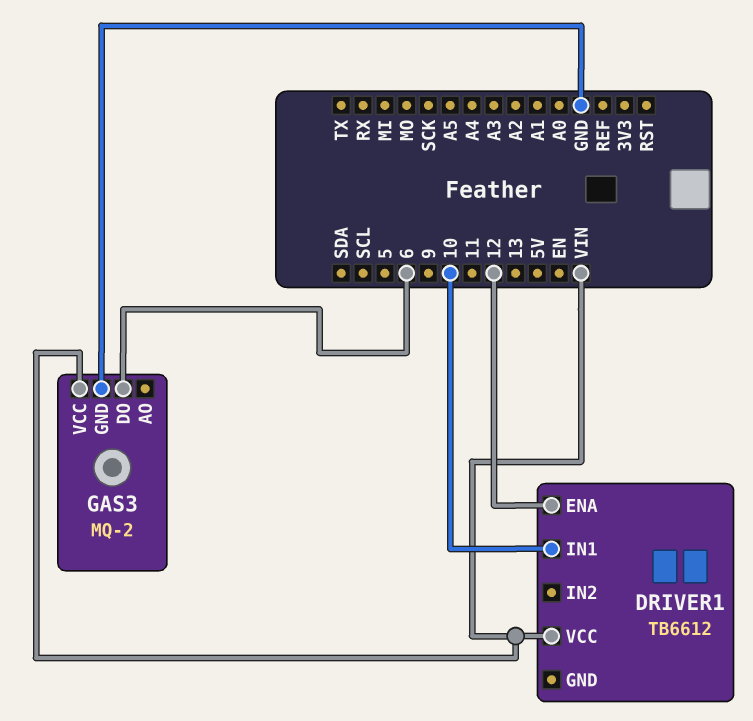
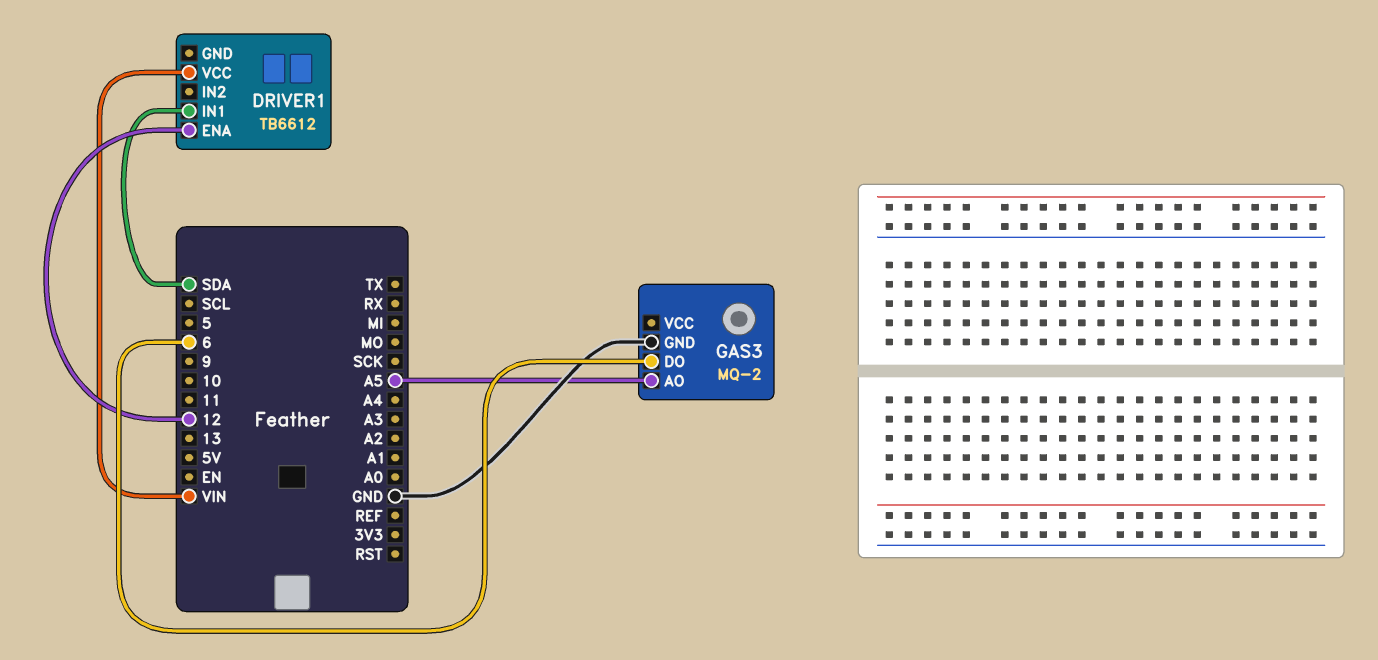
DRIVER1 pin IN1: 10 -> SDA
GAS3 pin AO: none -> A5
GAS3 pin VCC: VIN -> none

